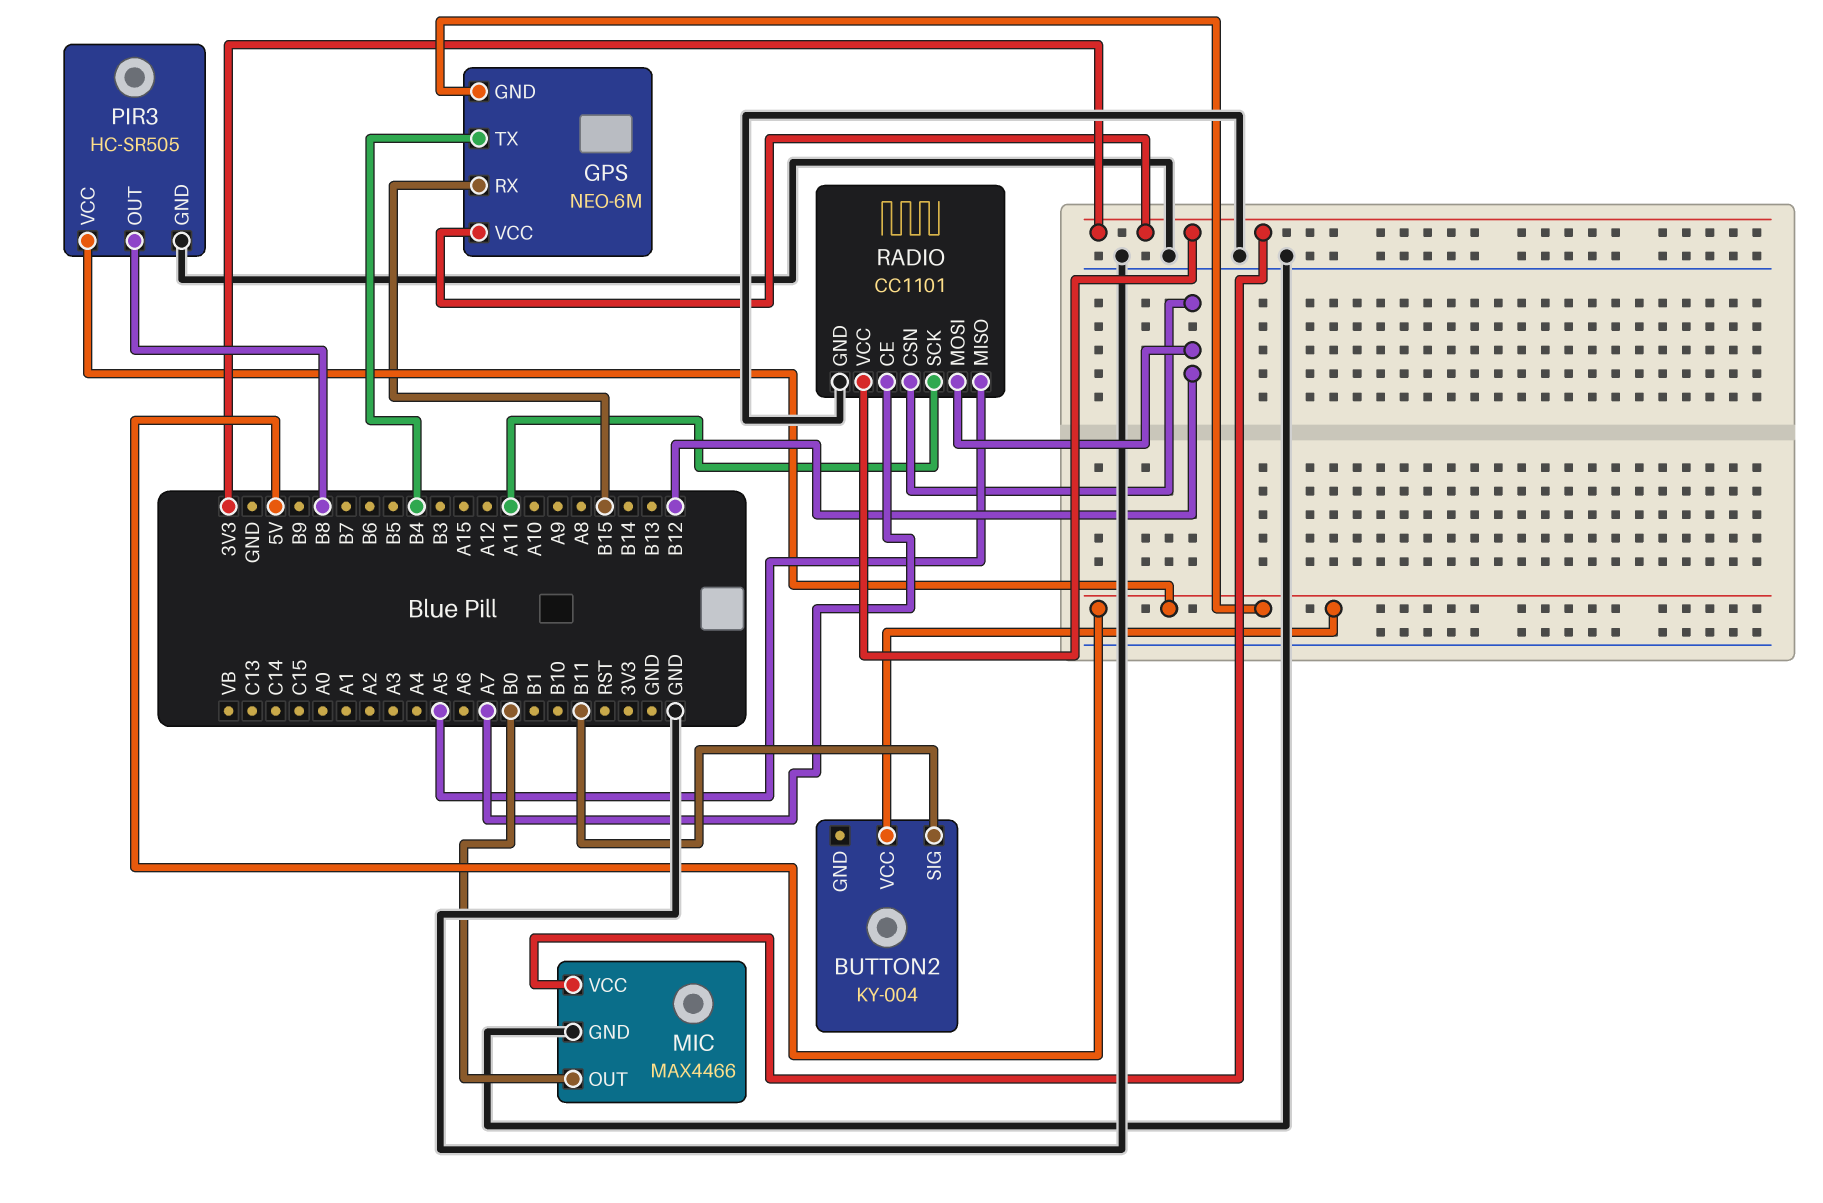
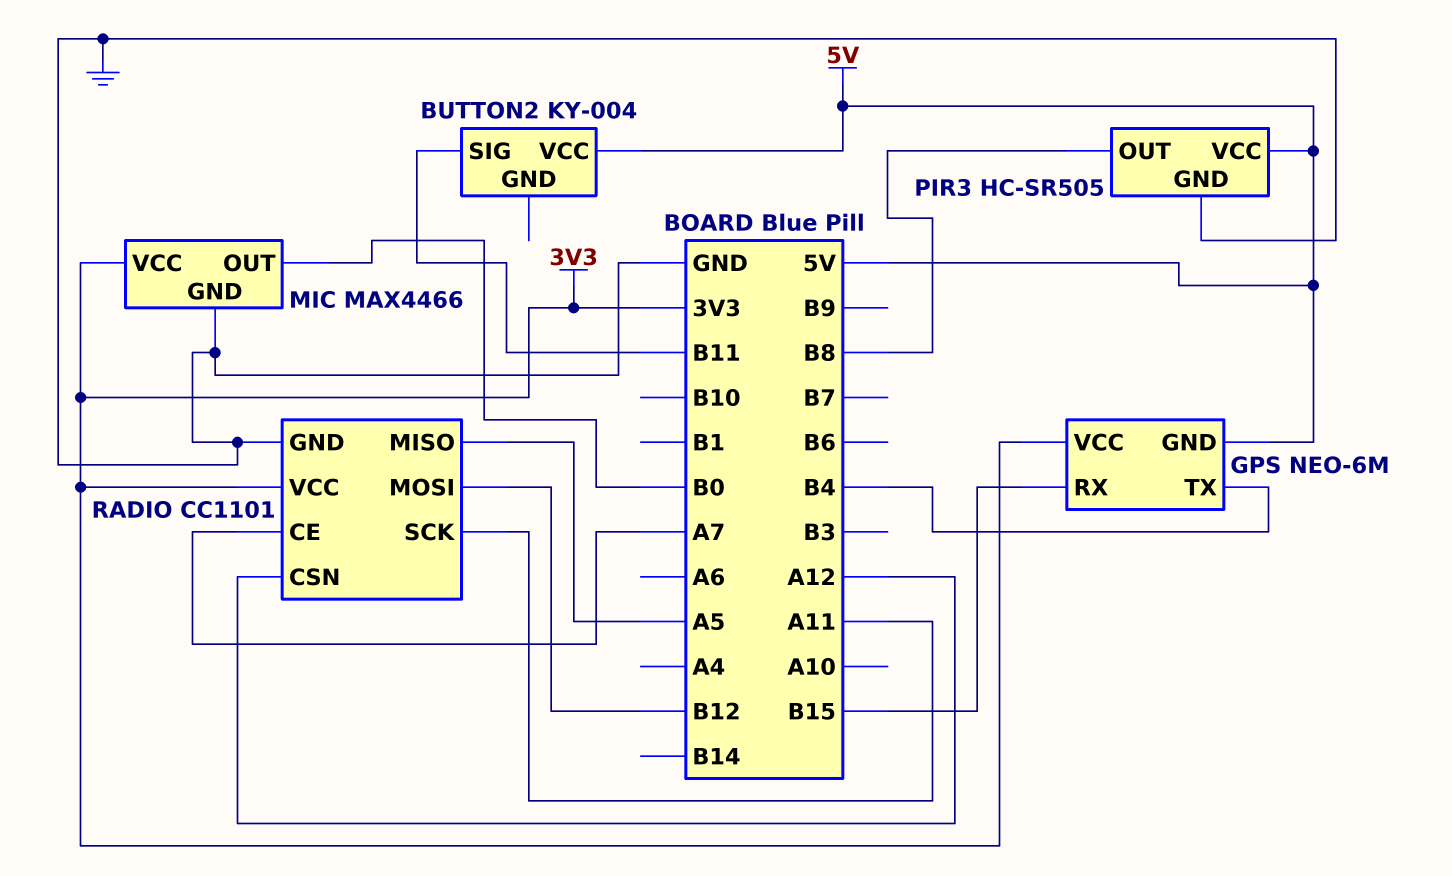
RADIO pin CSN: B12 -> A12

